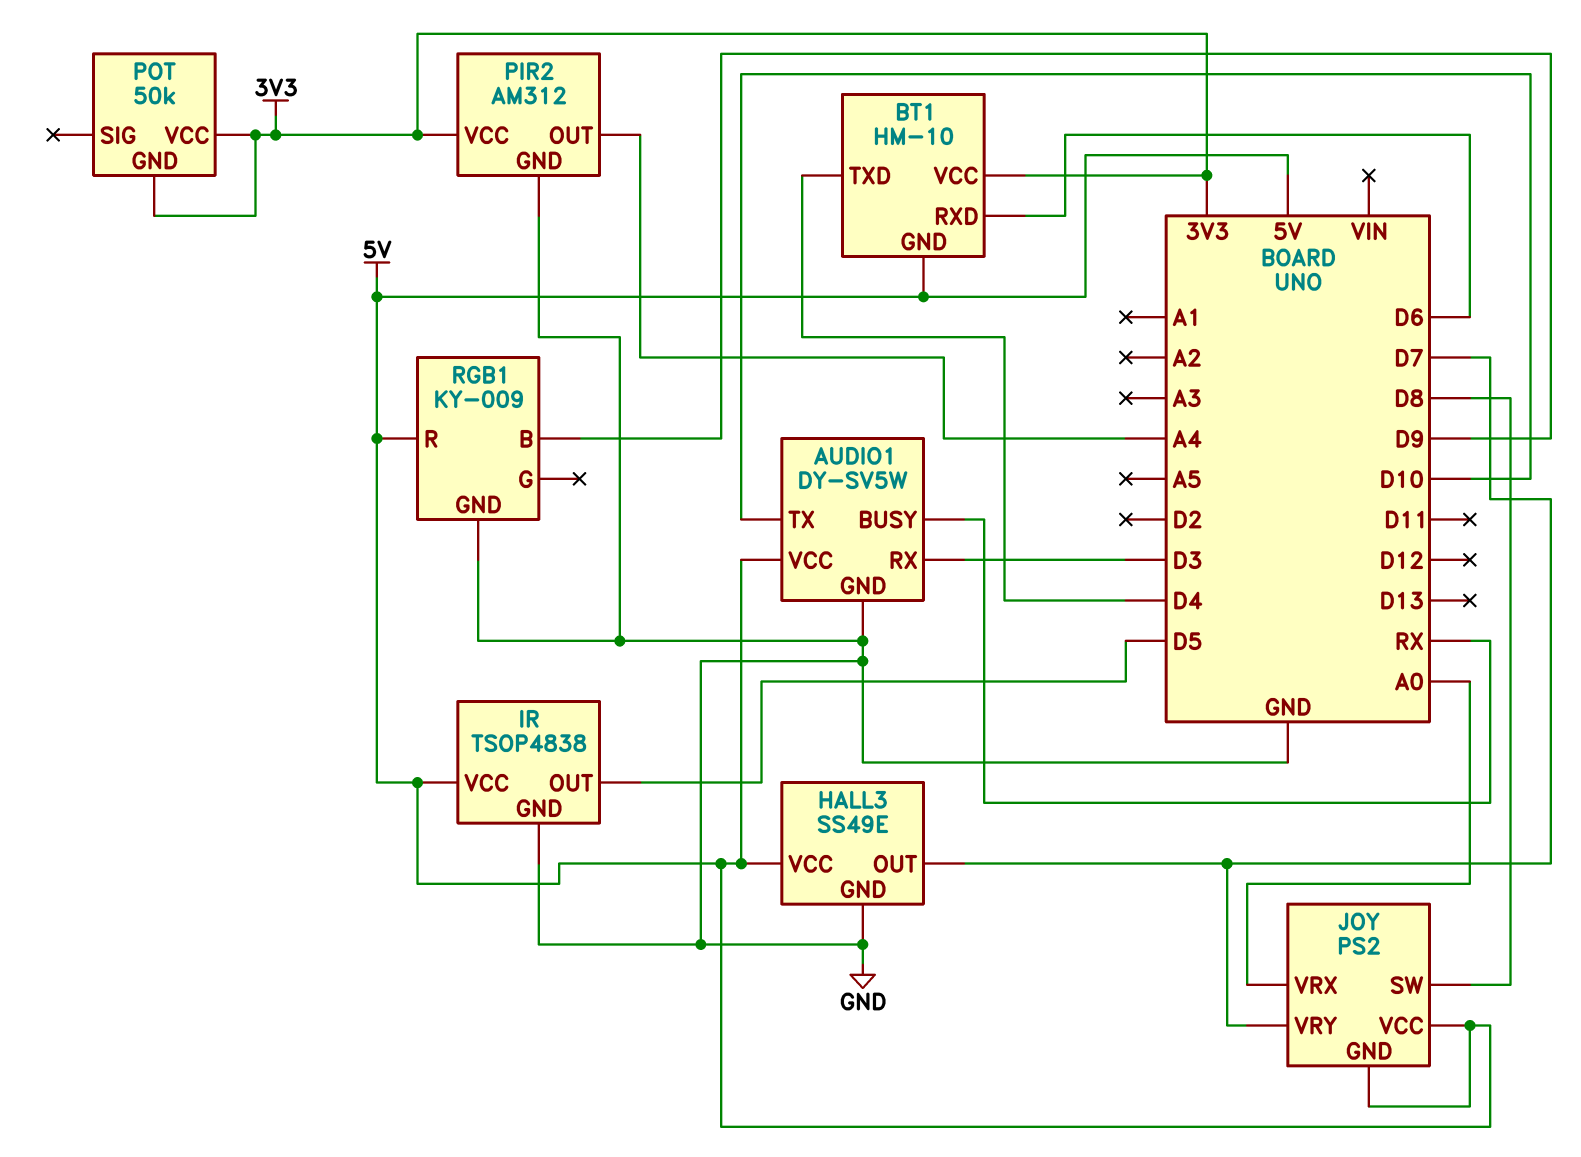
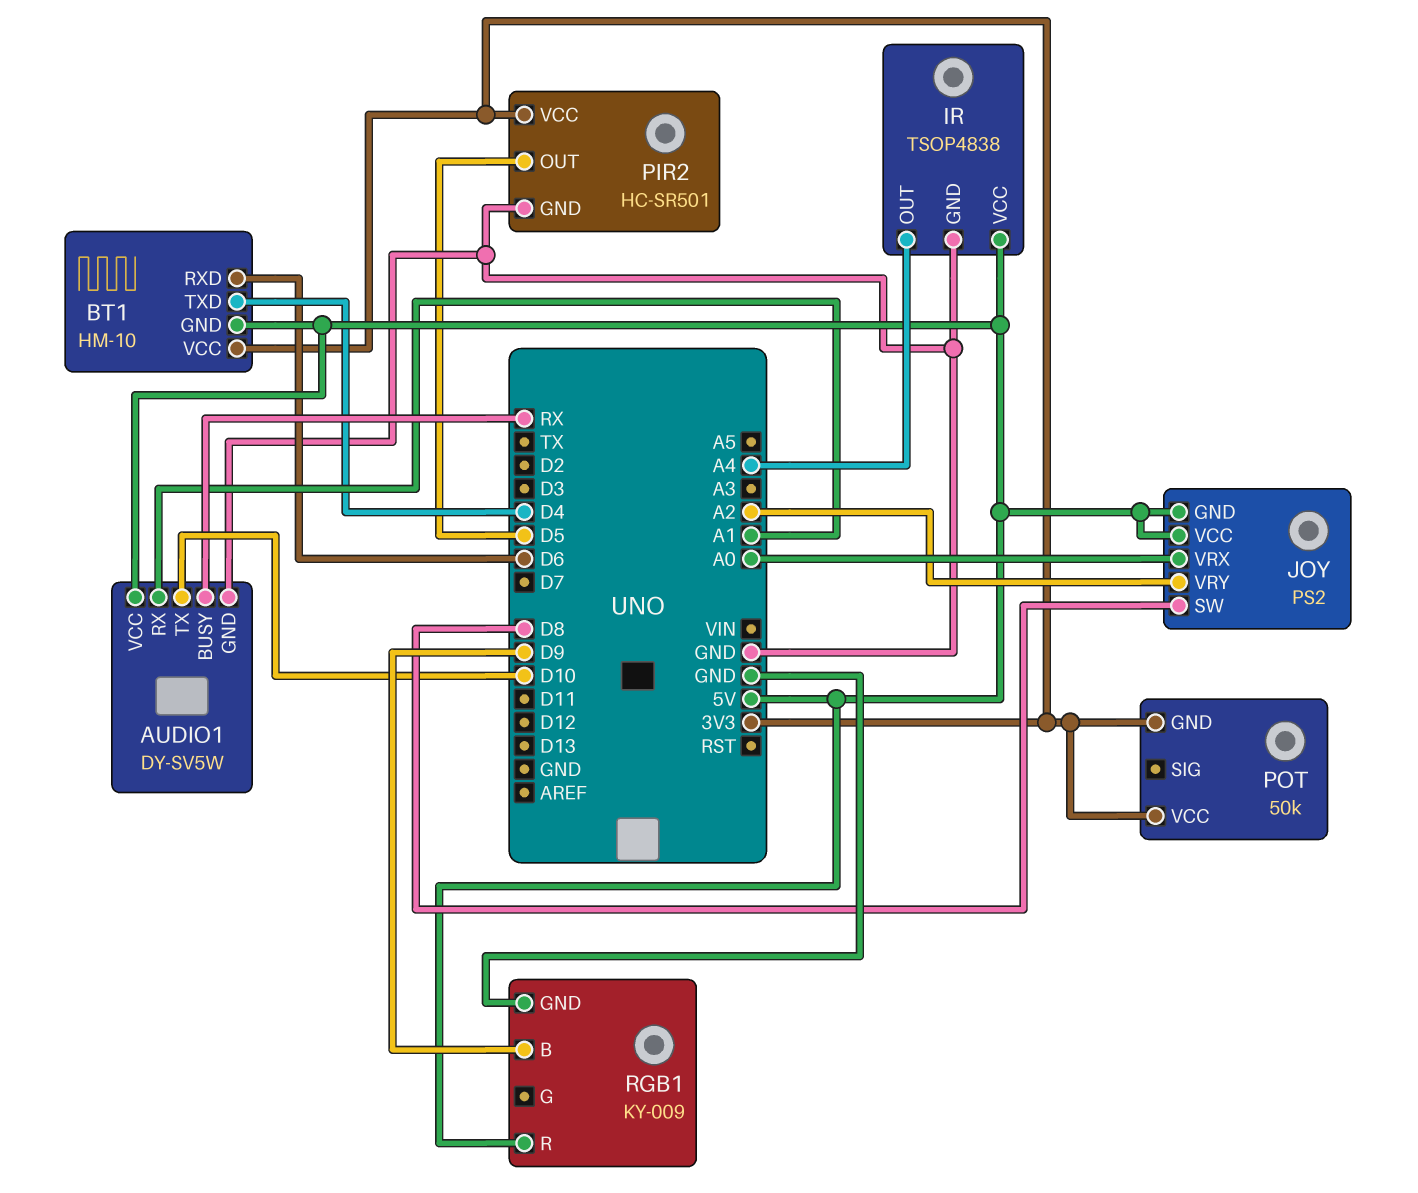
AUDIO1 pin RX: D3 -> A1
HALL3: SS49E -> none
HALL3 pin GND: GND -> none
HALL3 pin OUT: D7 -> none
HALL3 pin VCC: 5V -> none
IR pin OUT: D5 -> A4
JOY pin VRY: D7 -> A2
PIR2: AM312 -> HC-SR501
PIR2 pin OUT: A4 -> D5

